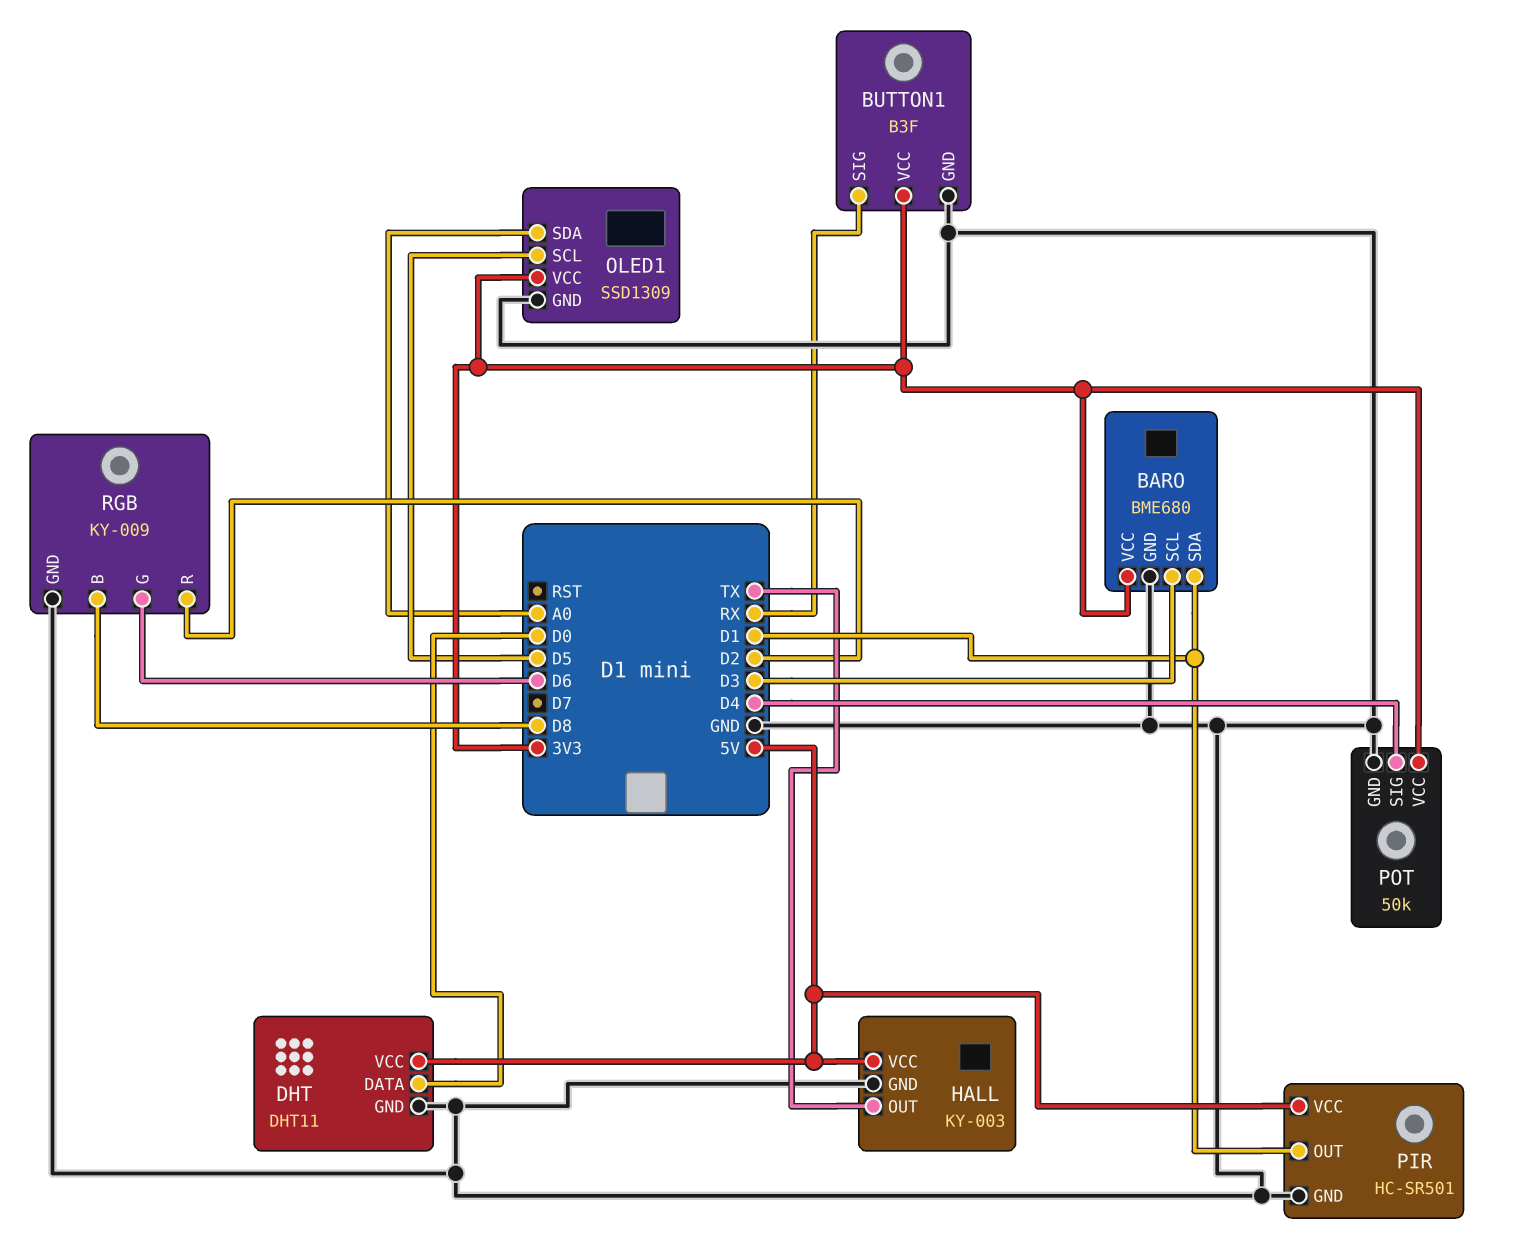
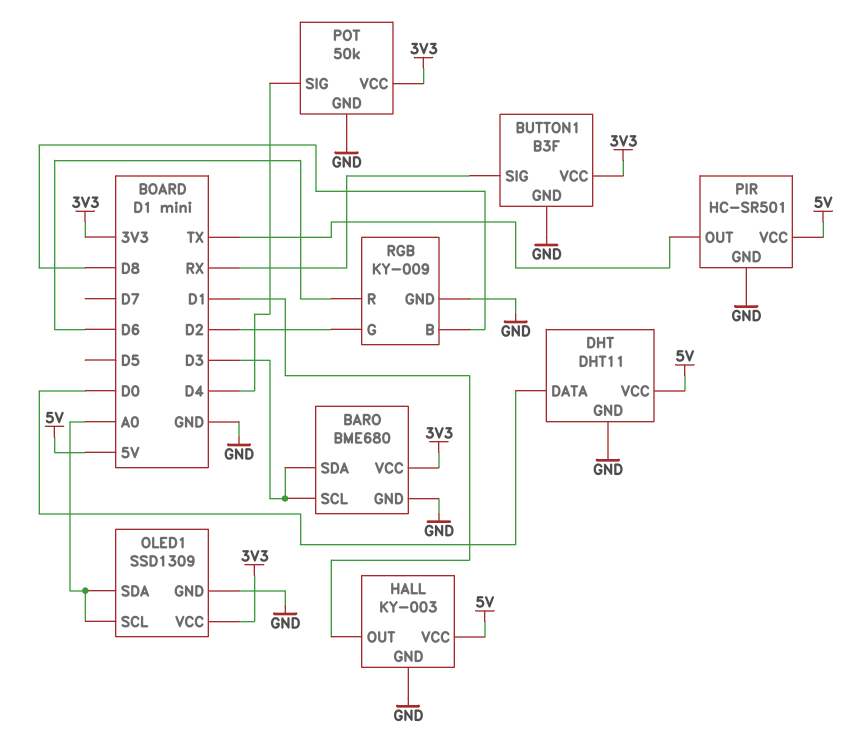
BARO pin SDA: D1 -> D3
HALL pin OUT: TX -> D1
OLED1 pin SCL: D5 -> A0
PIR pin OUT: D1 -> TX
RGB pin G: D6 -> D2
RGB pin R: D2 -> D6

